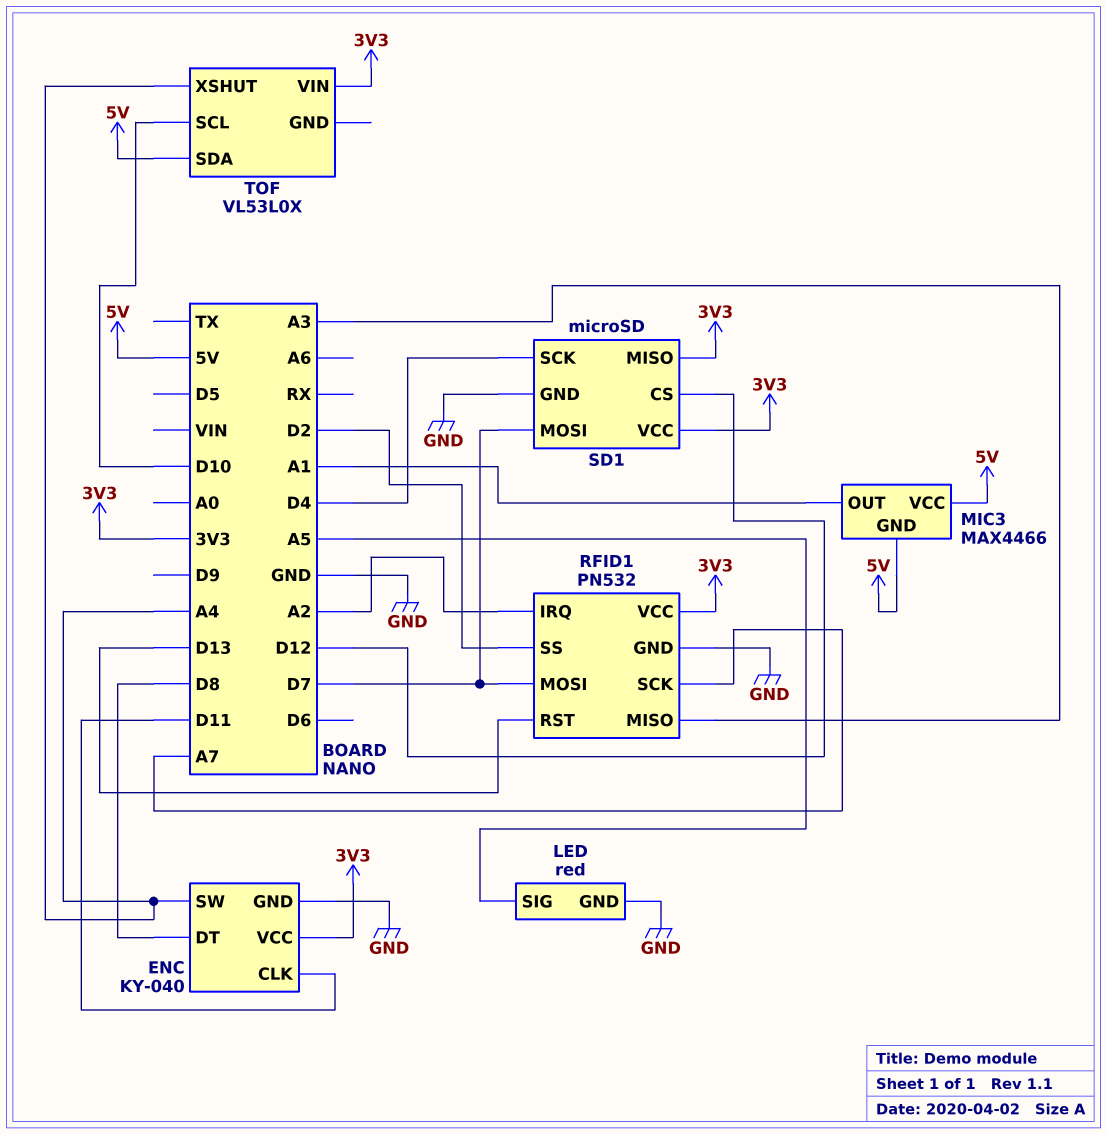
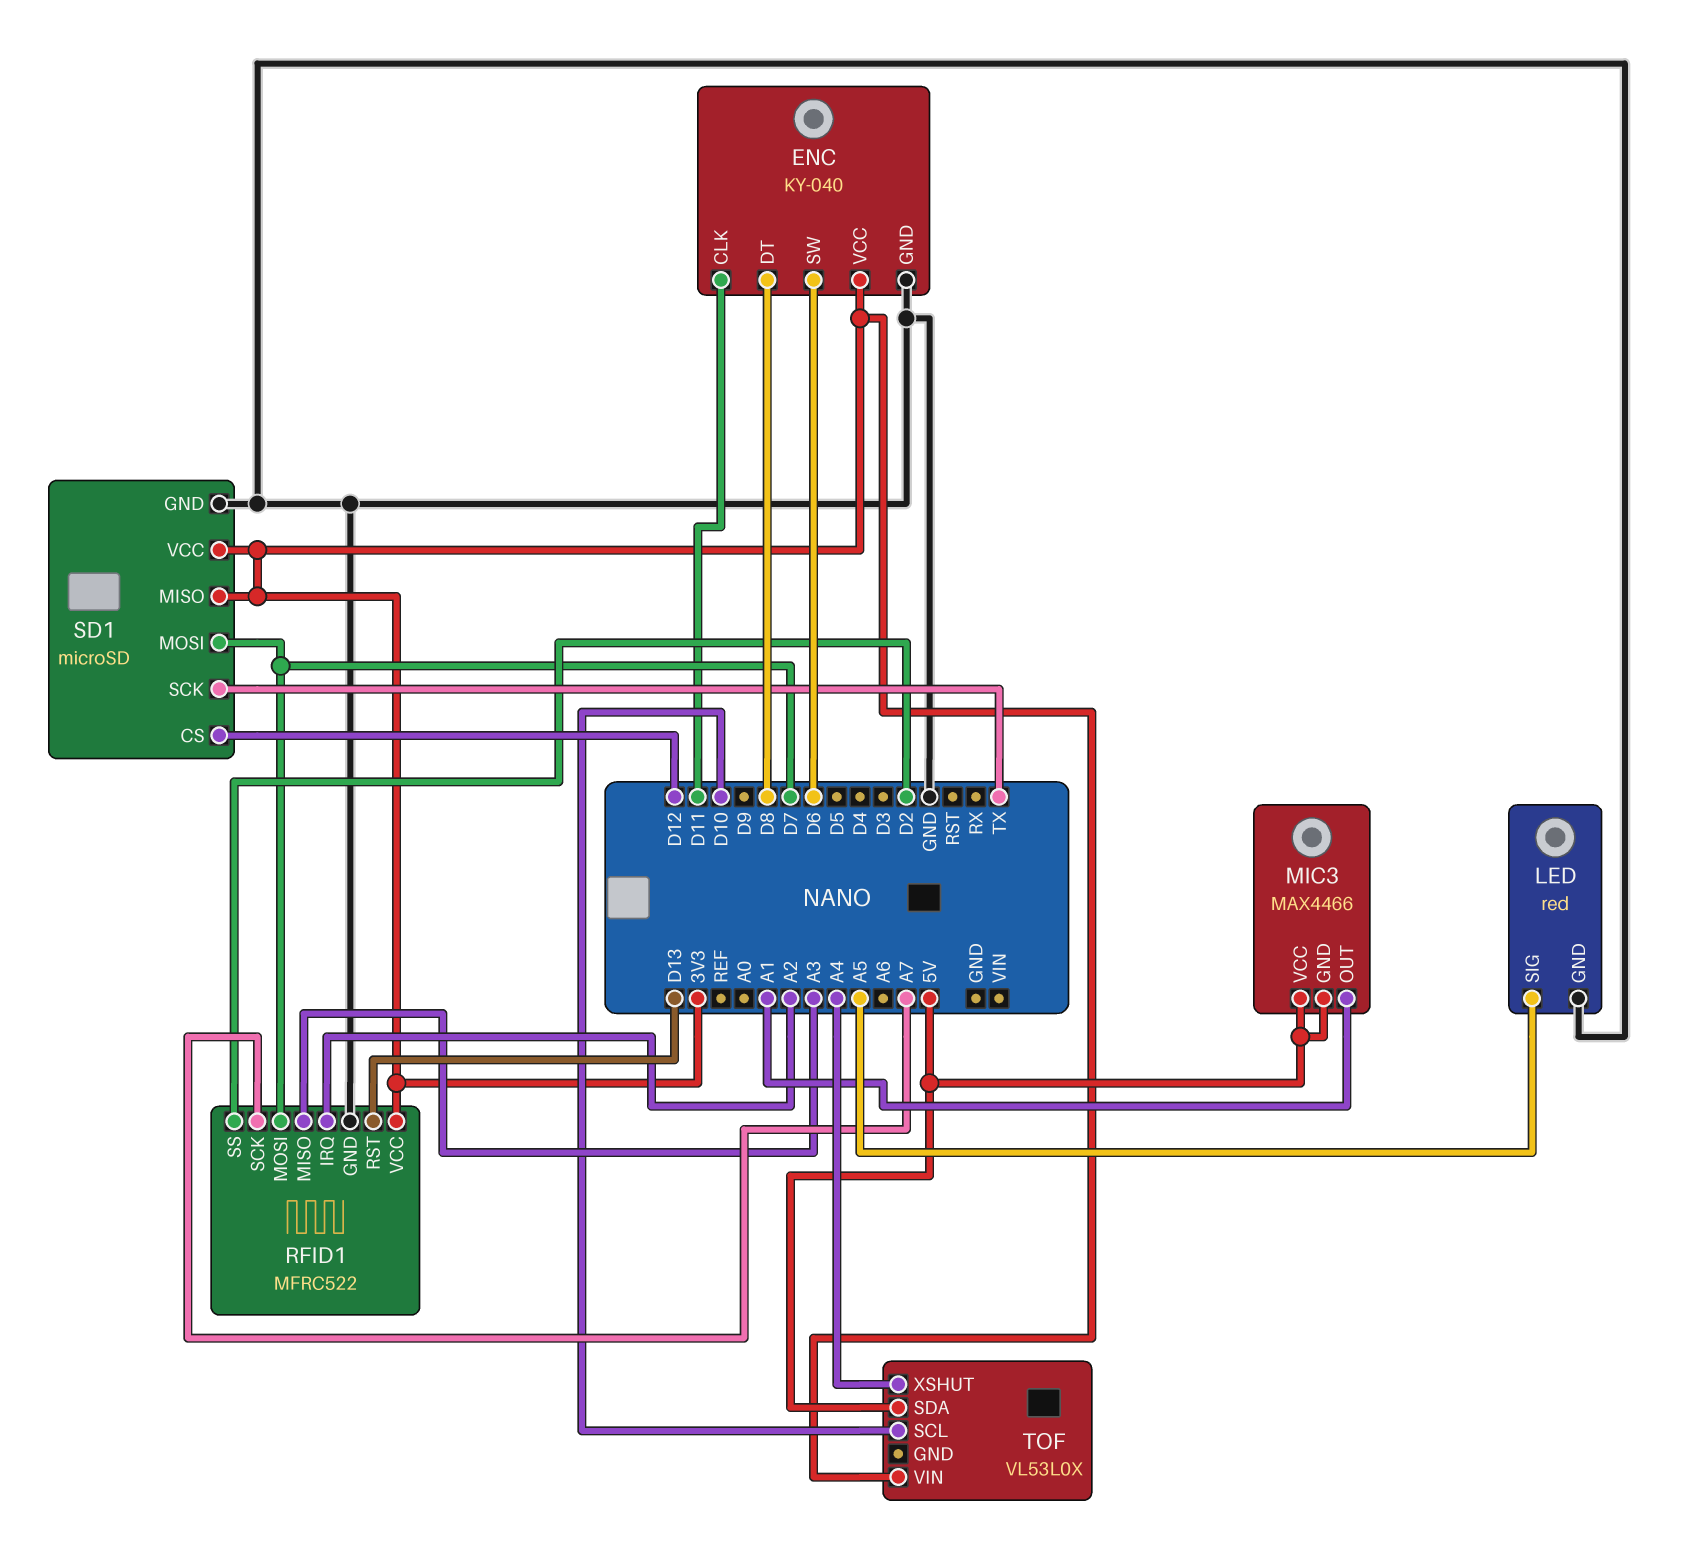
ENC pin SW: A4 -> D6
RFID1: PN532 -> MFRC522
SD1 pin SCK: D4 -> TX

